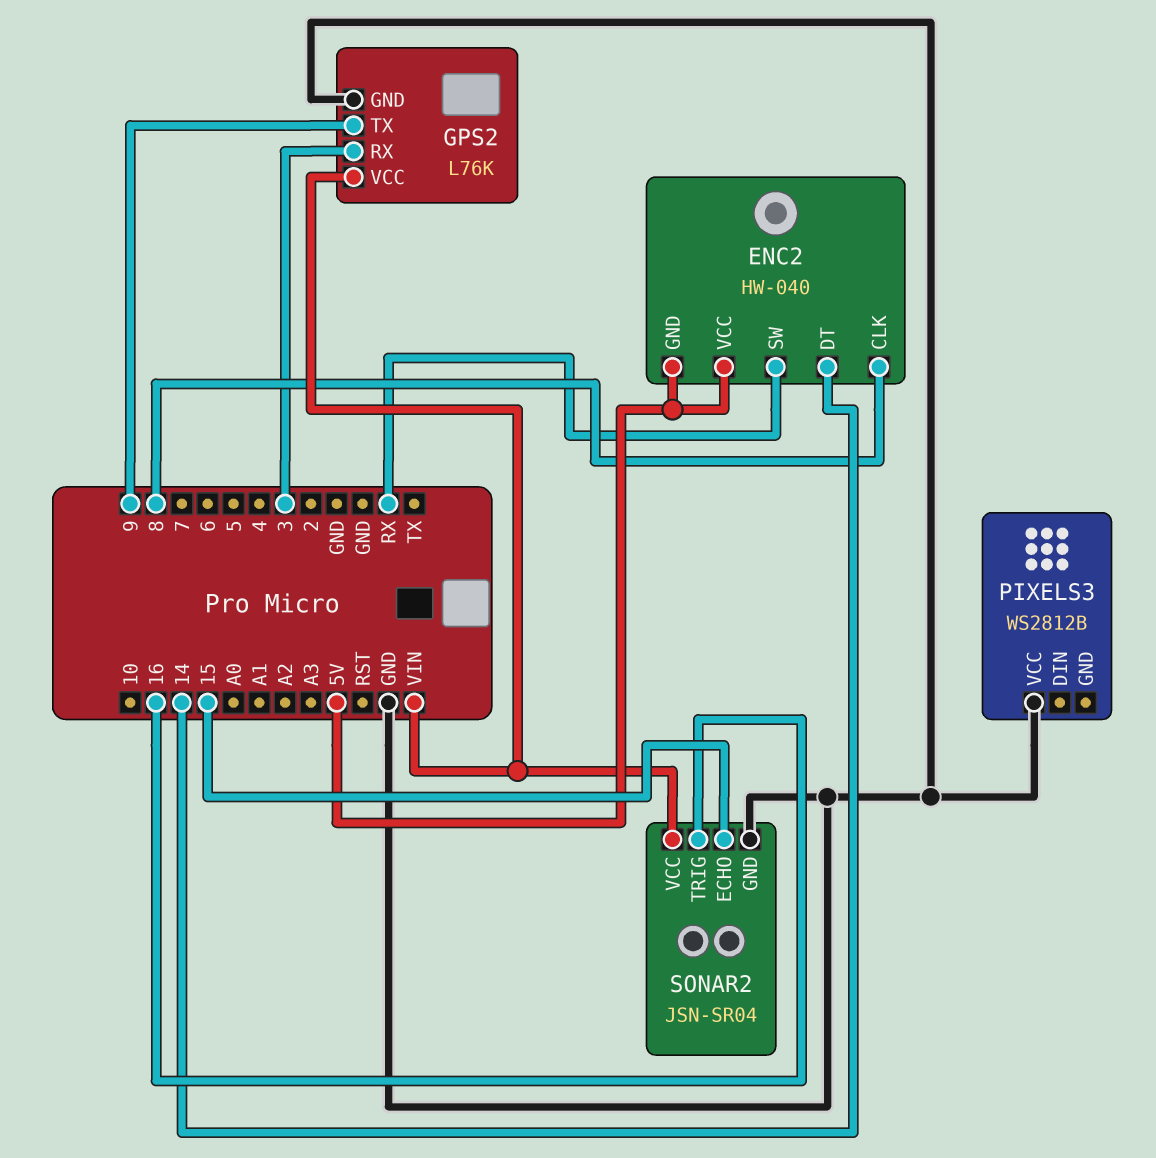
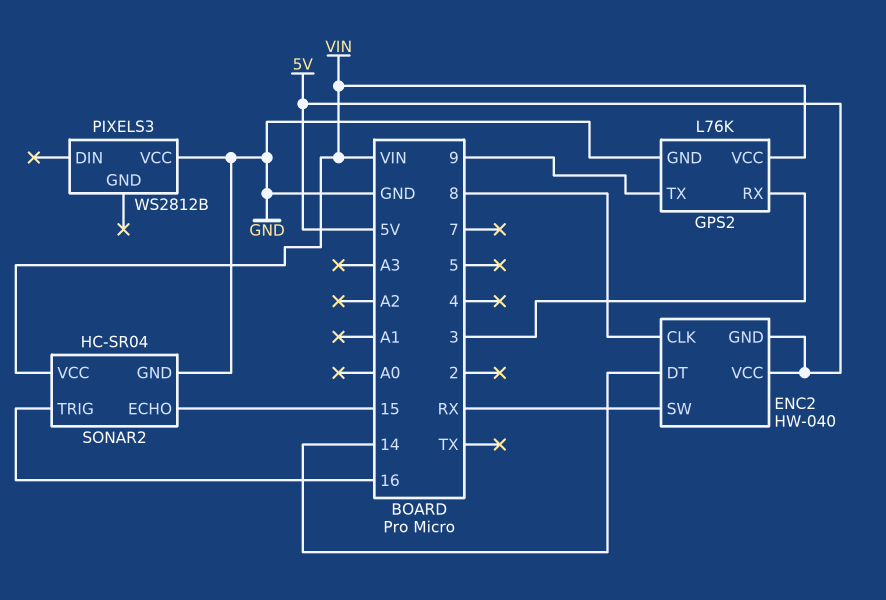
SONAR2: JSN-SR04 -> HC-SR04

